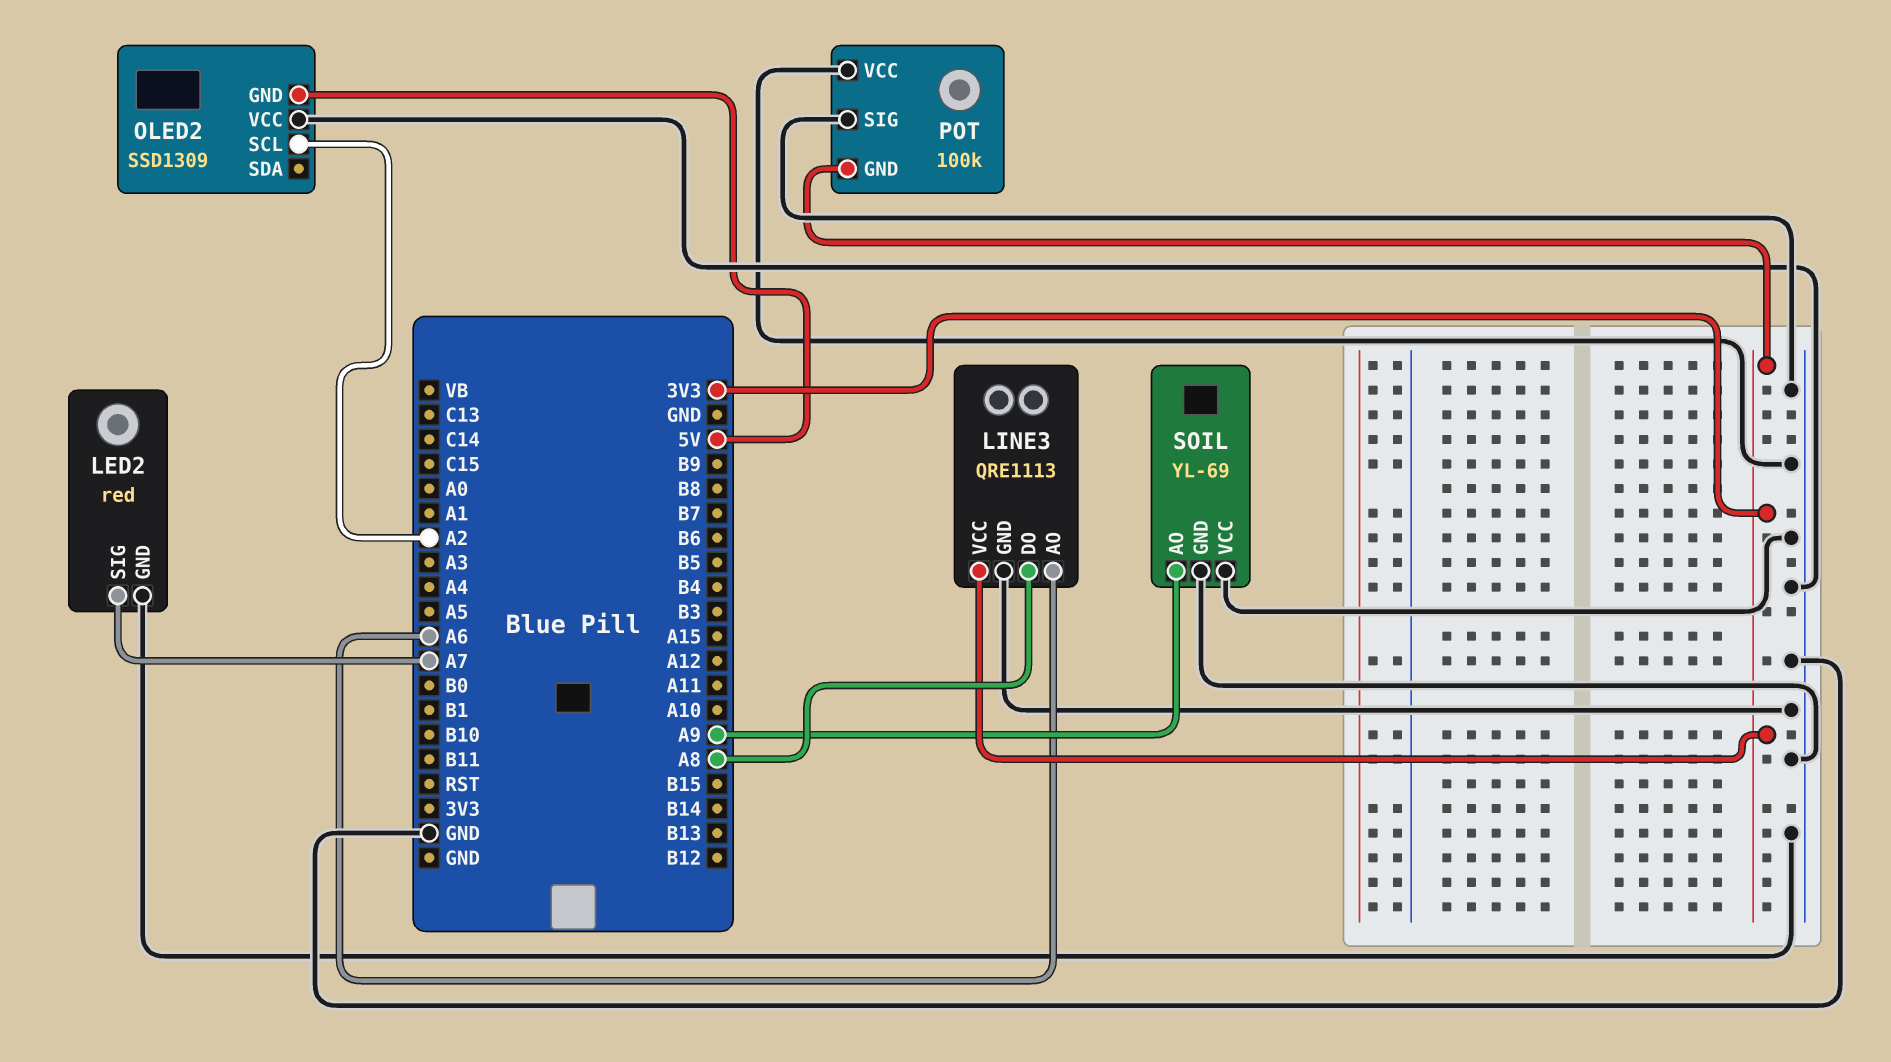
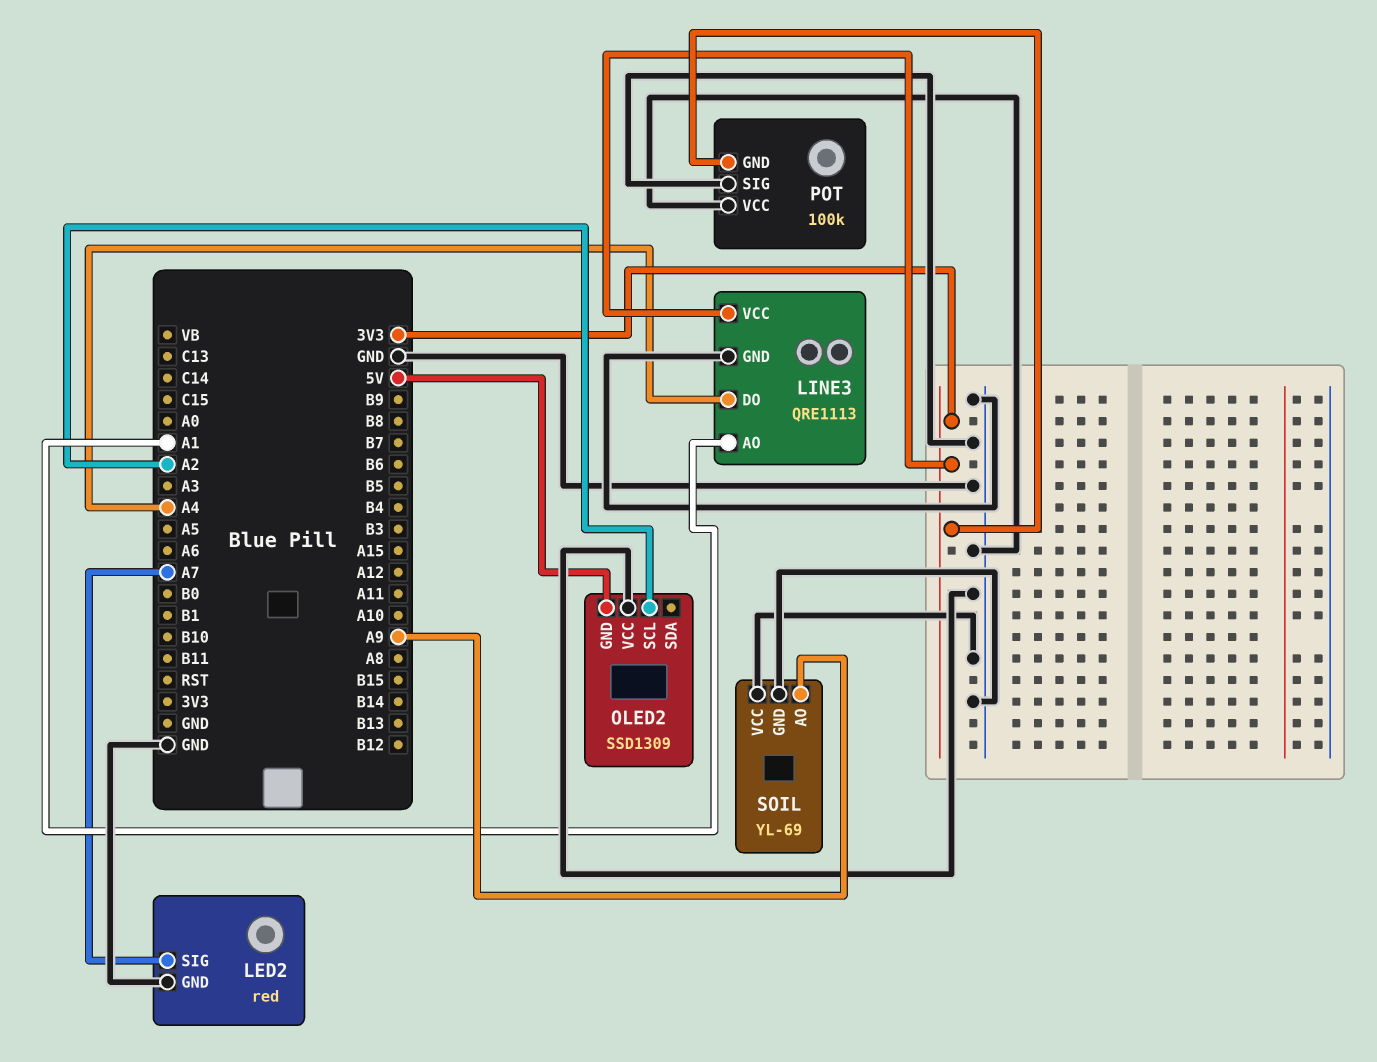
LINE3 pin AO: A6 -> A1
LINE3 pin DO: A8 -> A4

